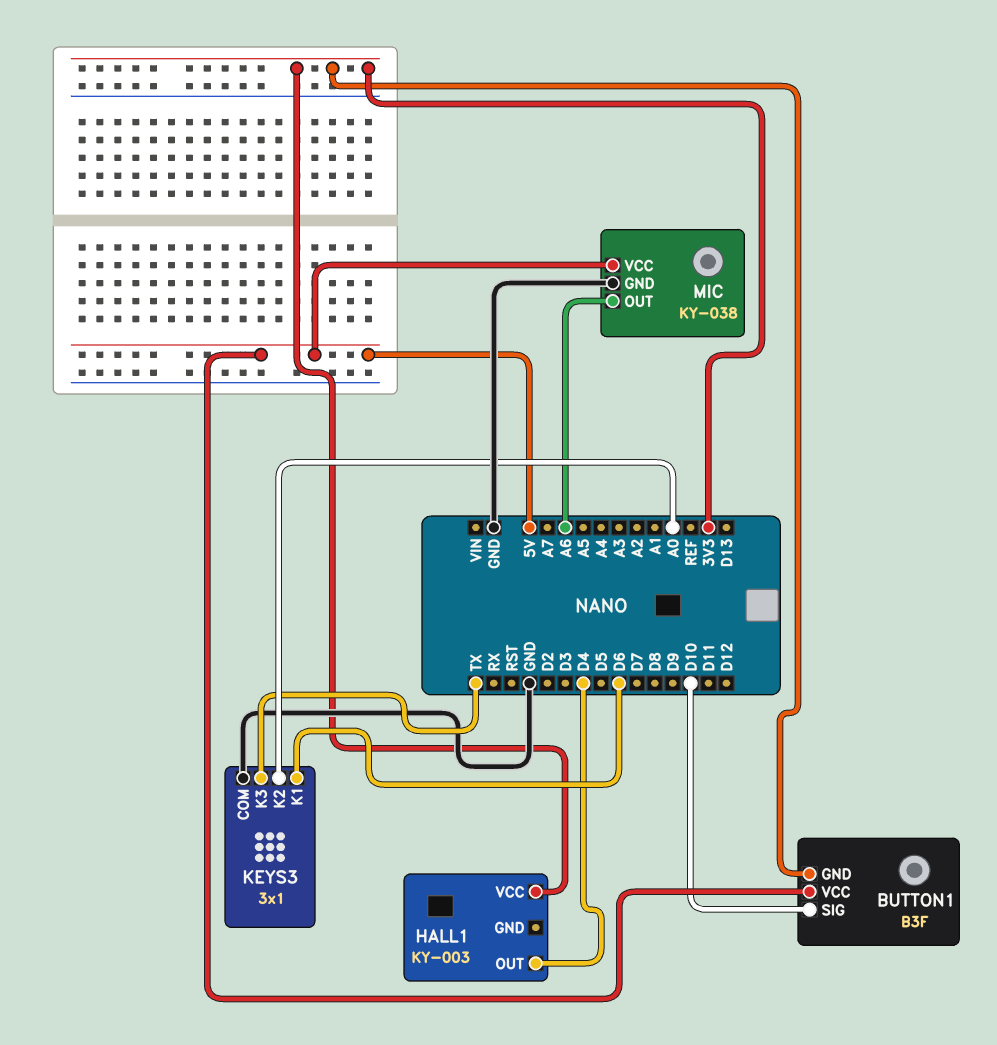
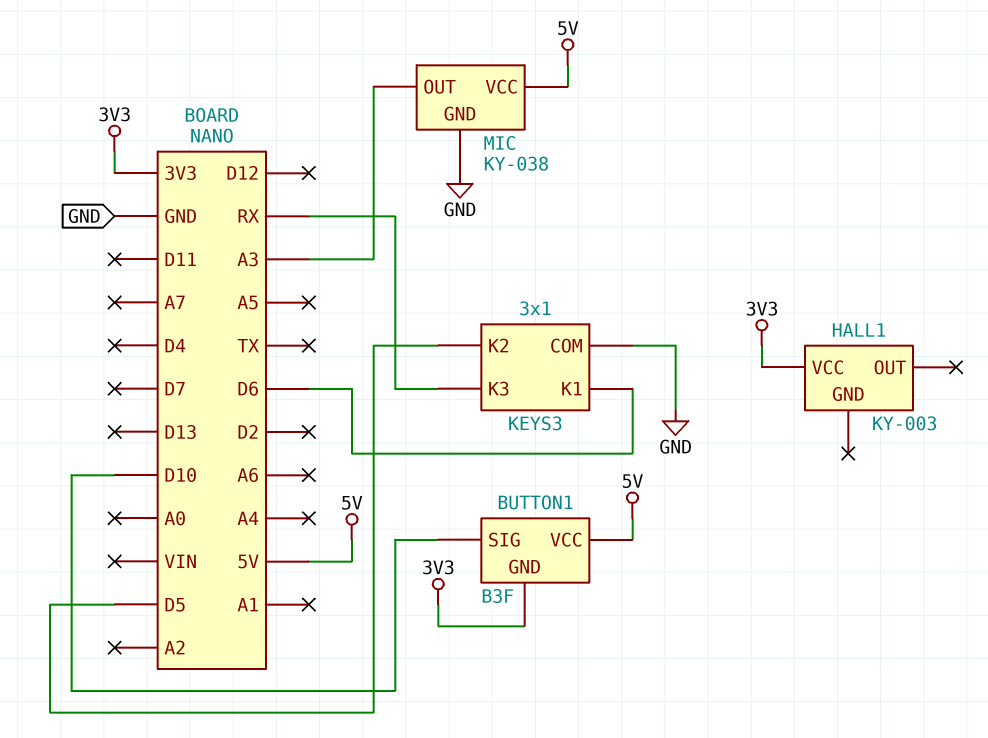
HALL1 pin OUT: D4 -> none
KEYS3 pin K2: A0 -> D5
KEYS3 pin K3: TX -> RX
MIC pin OUT: A6 -> A3

